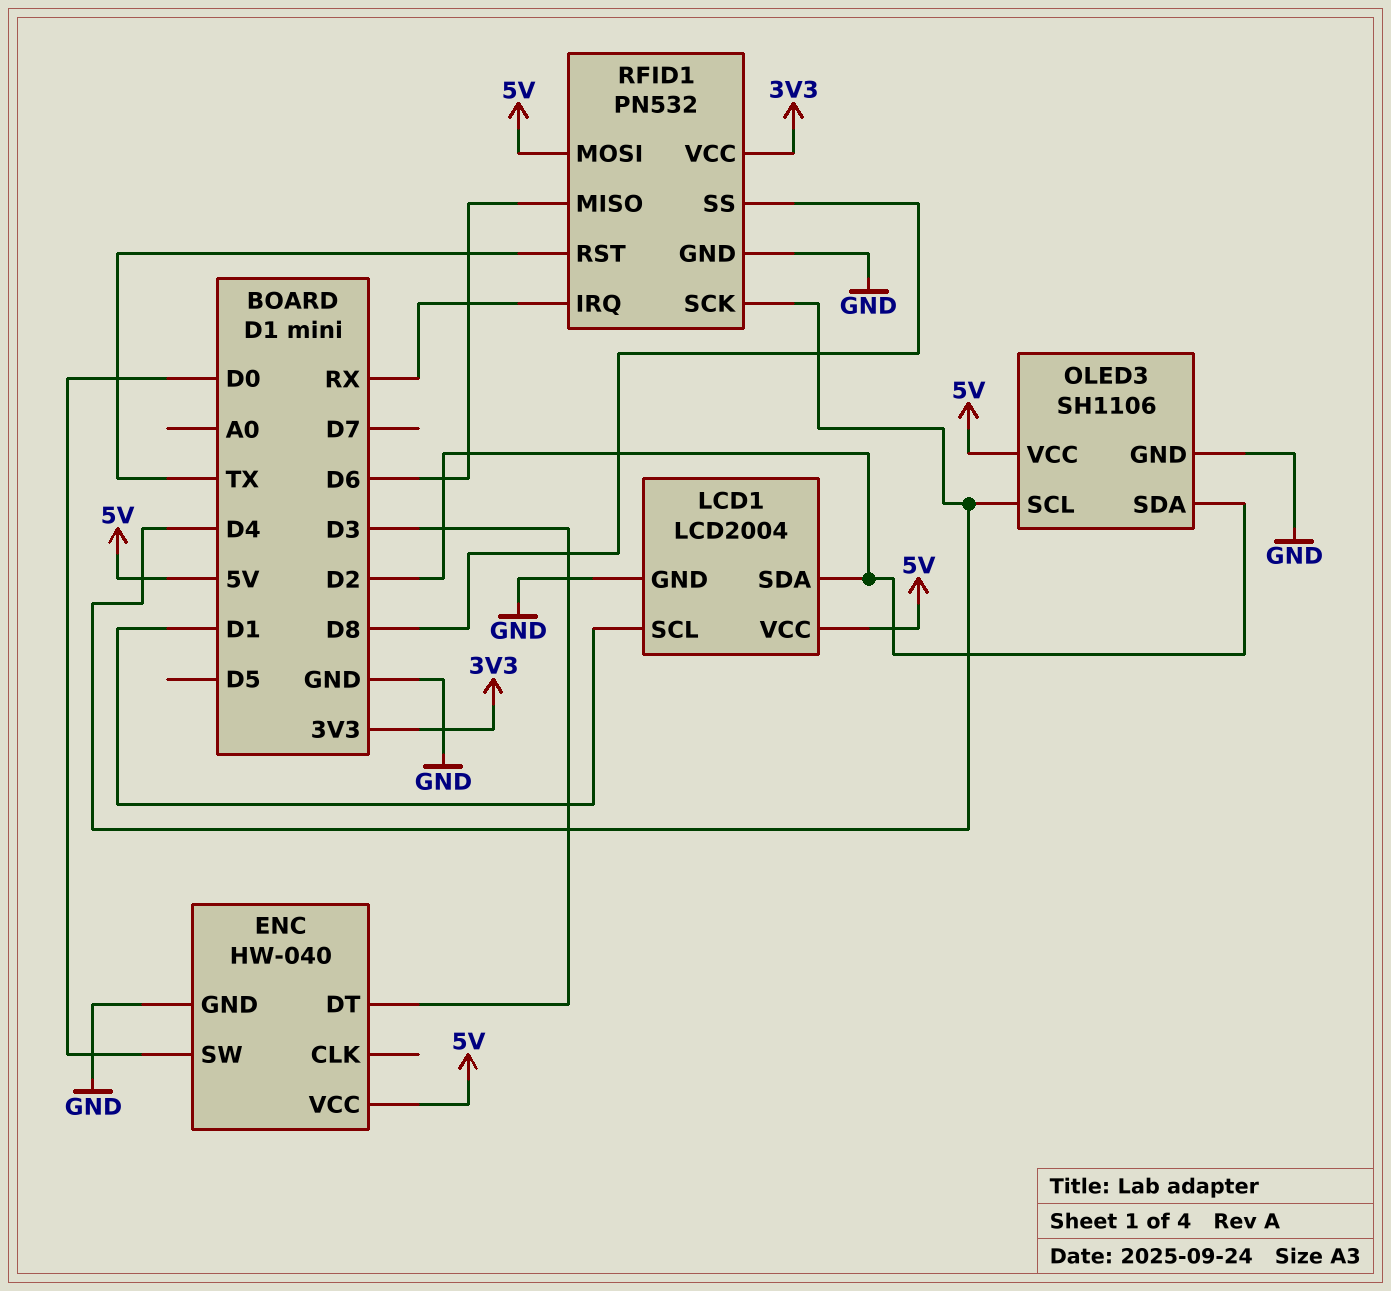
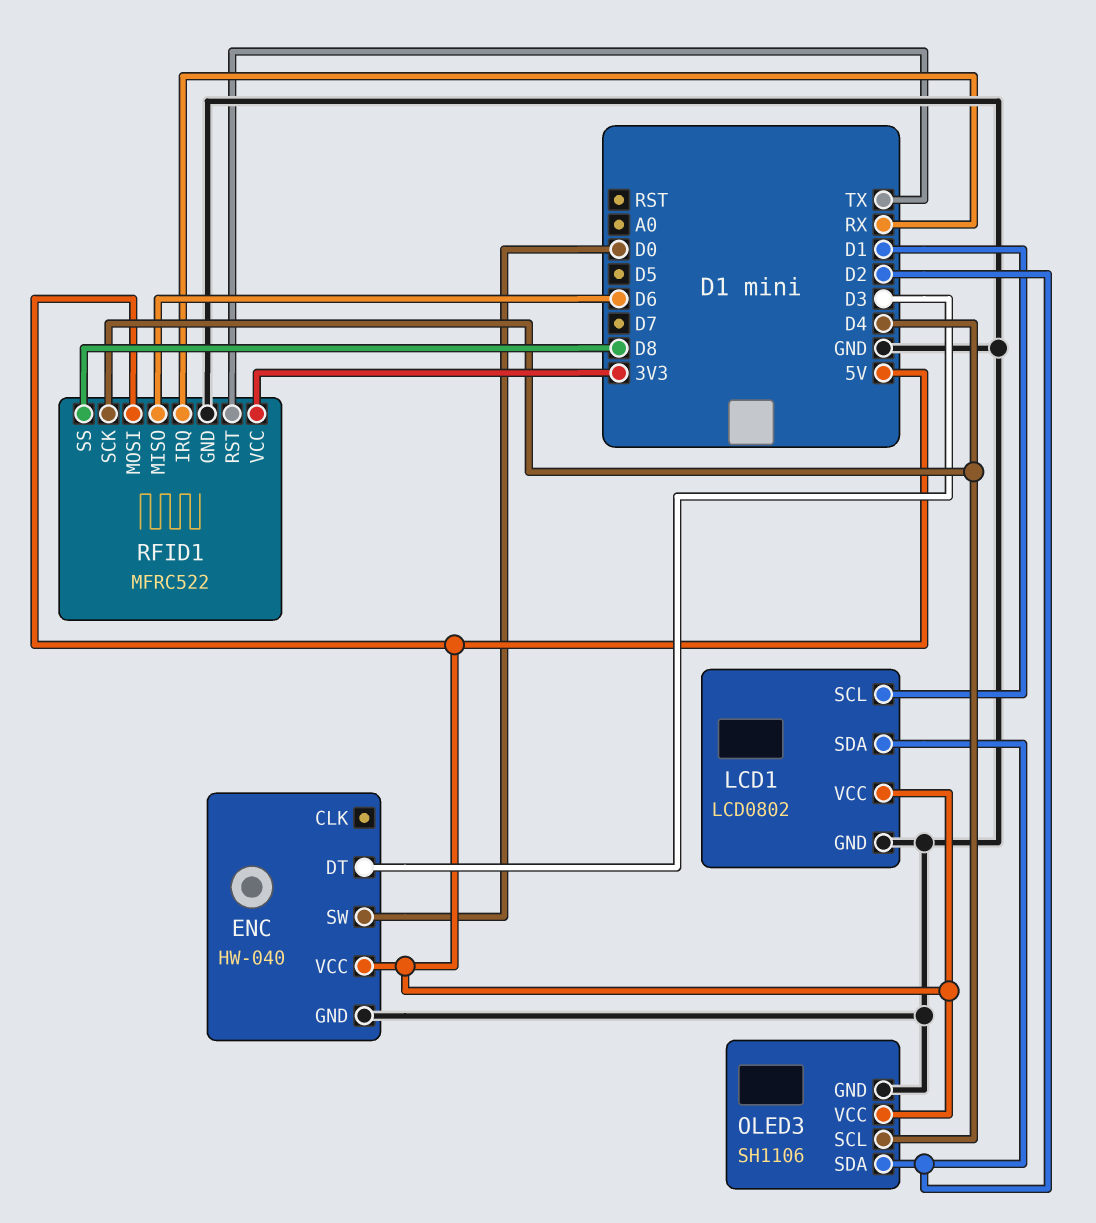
LCD1: LCD2004 -> LCD0802
RFID1: PN532 -> MFRC522

